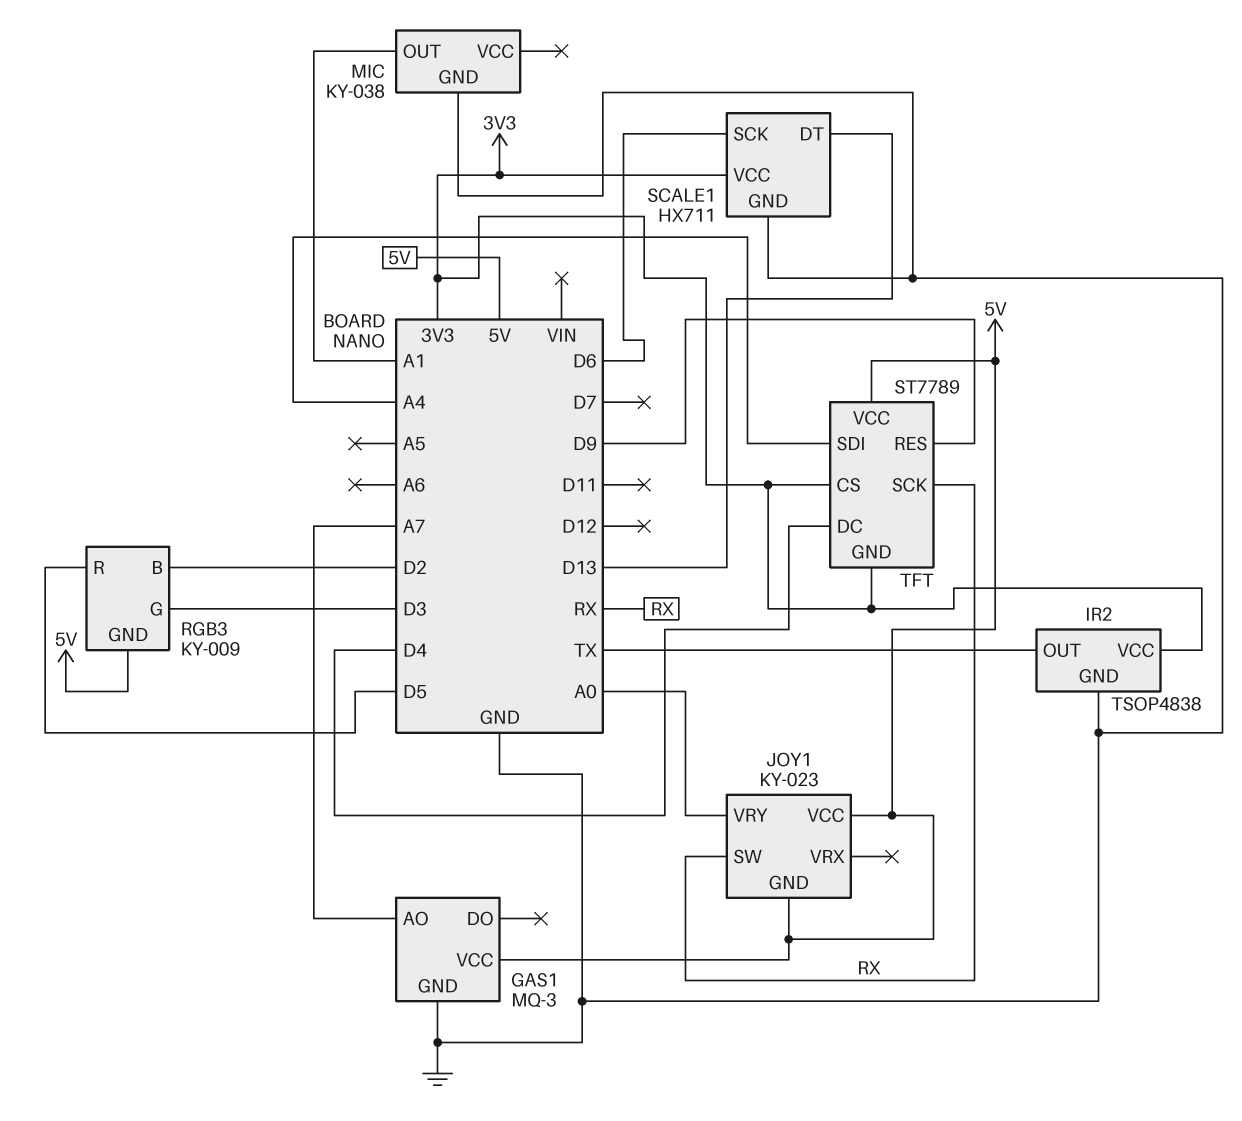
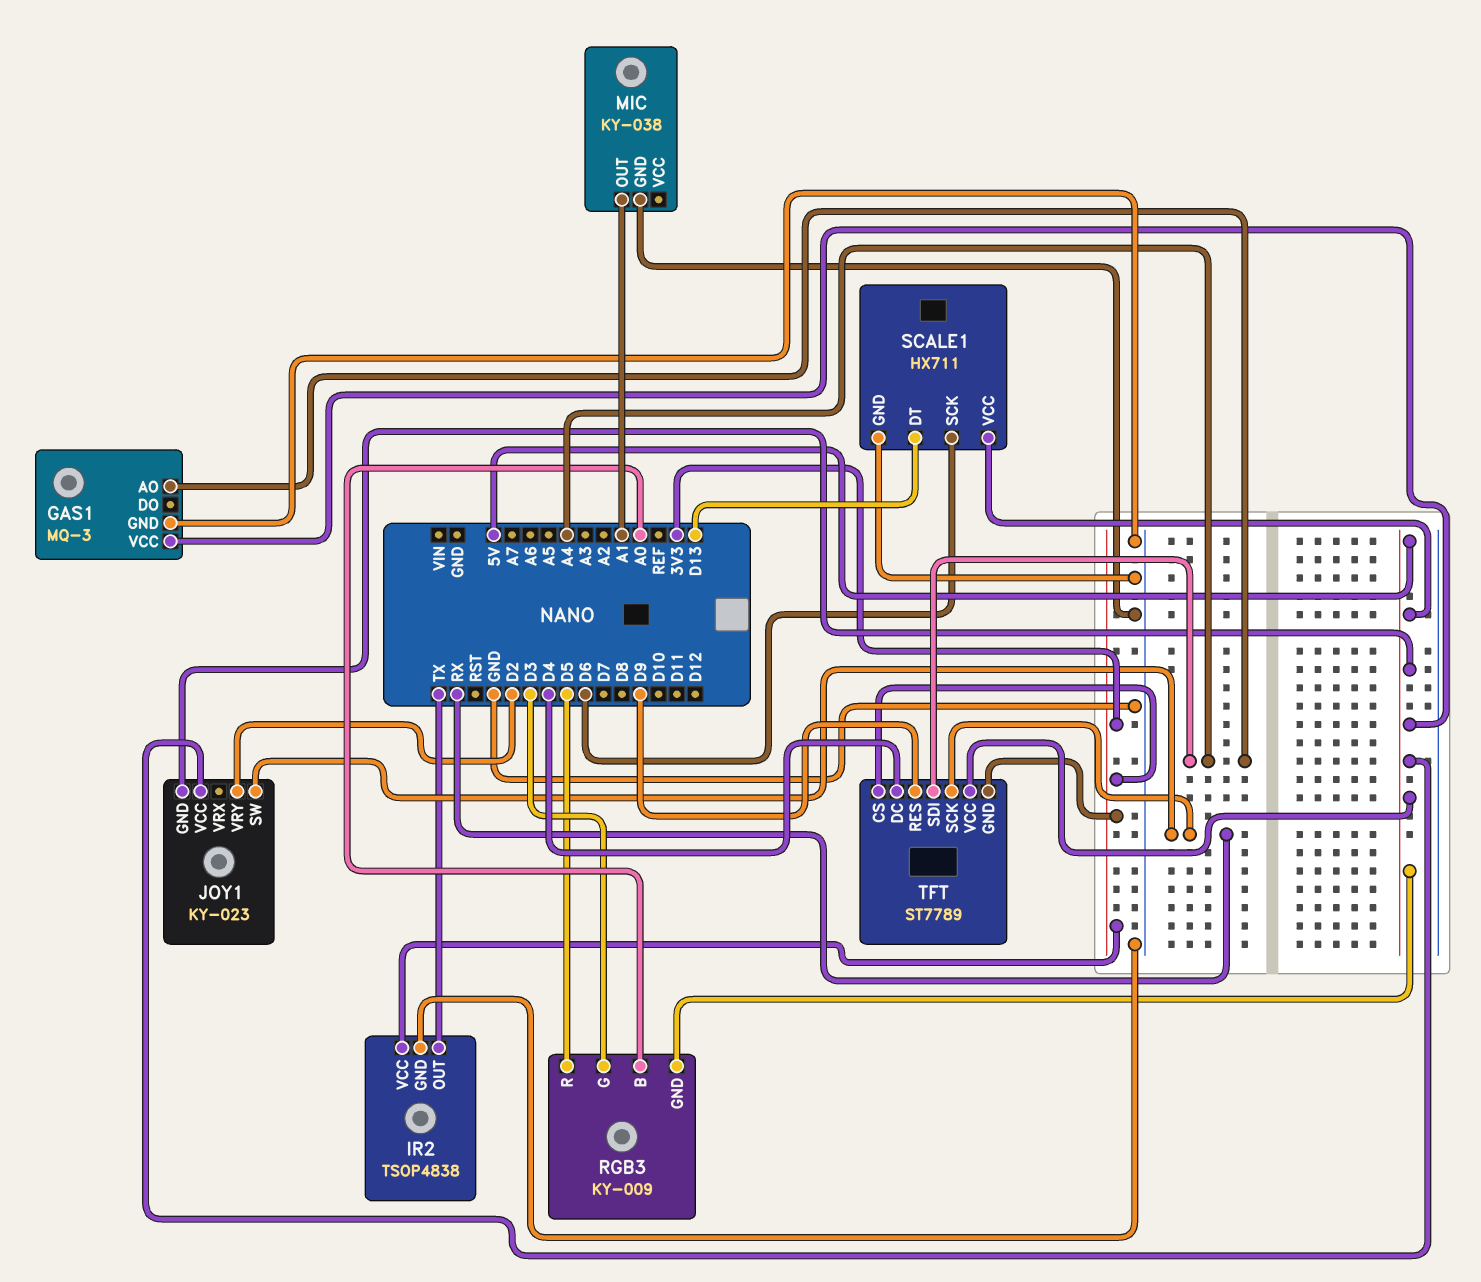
GAS1 pin AO: A7 -> A4
JOY1 pin VRY: A0 -> D2
RGB3 pin B: D2 -> A0
SCALE1 pin VCC: 3V3 -> 5V

